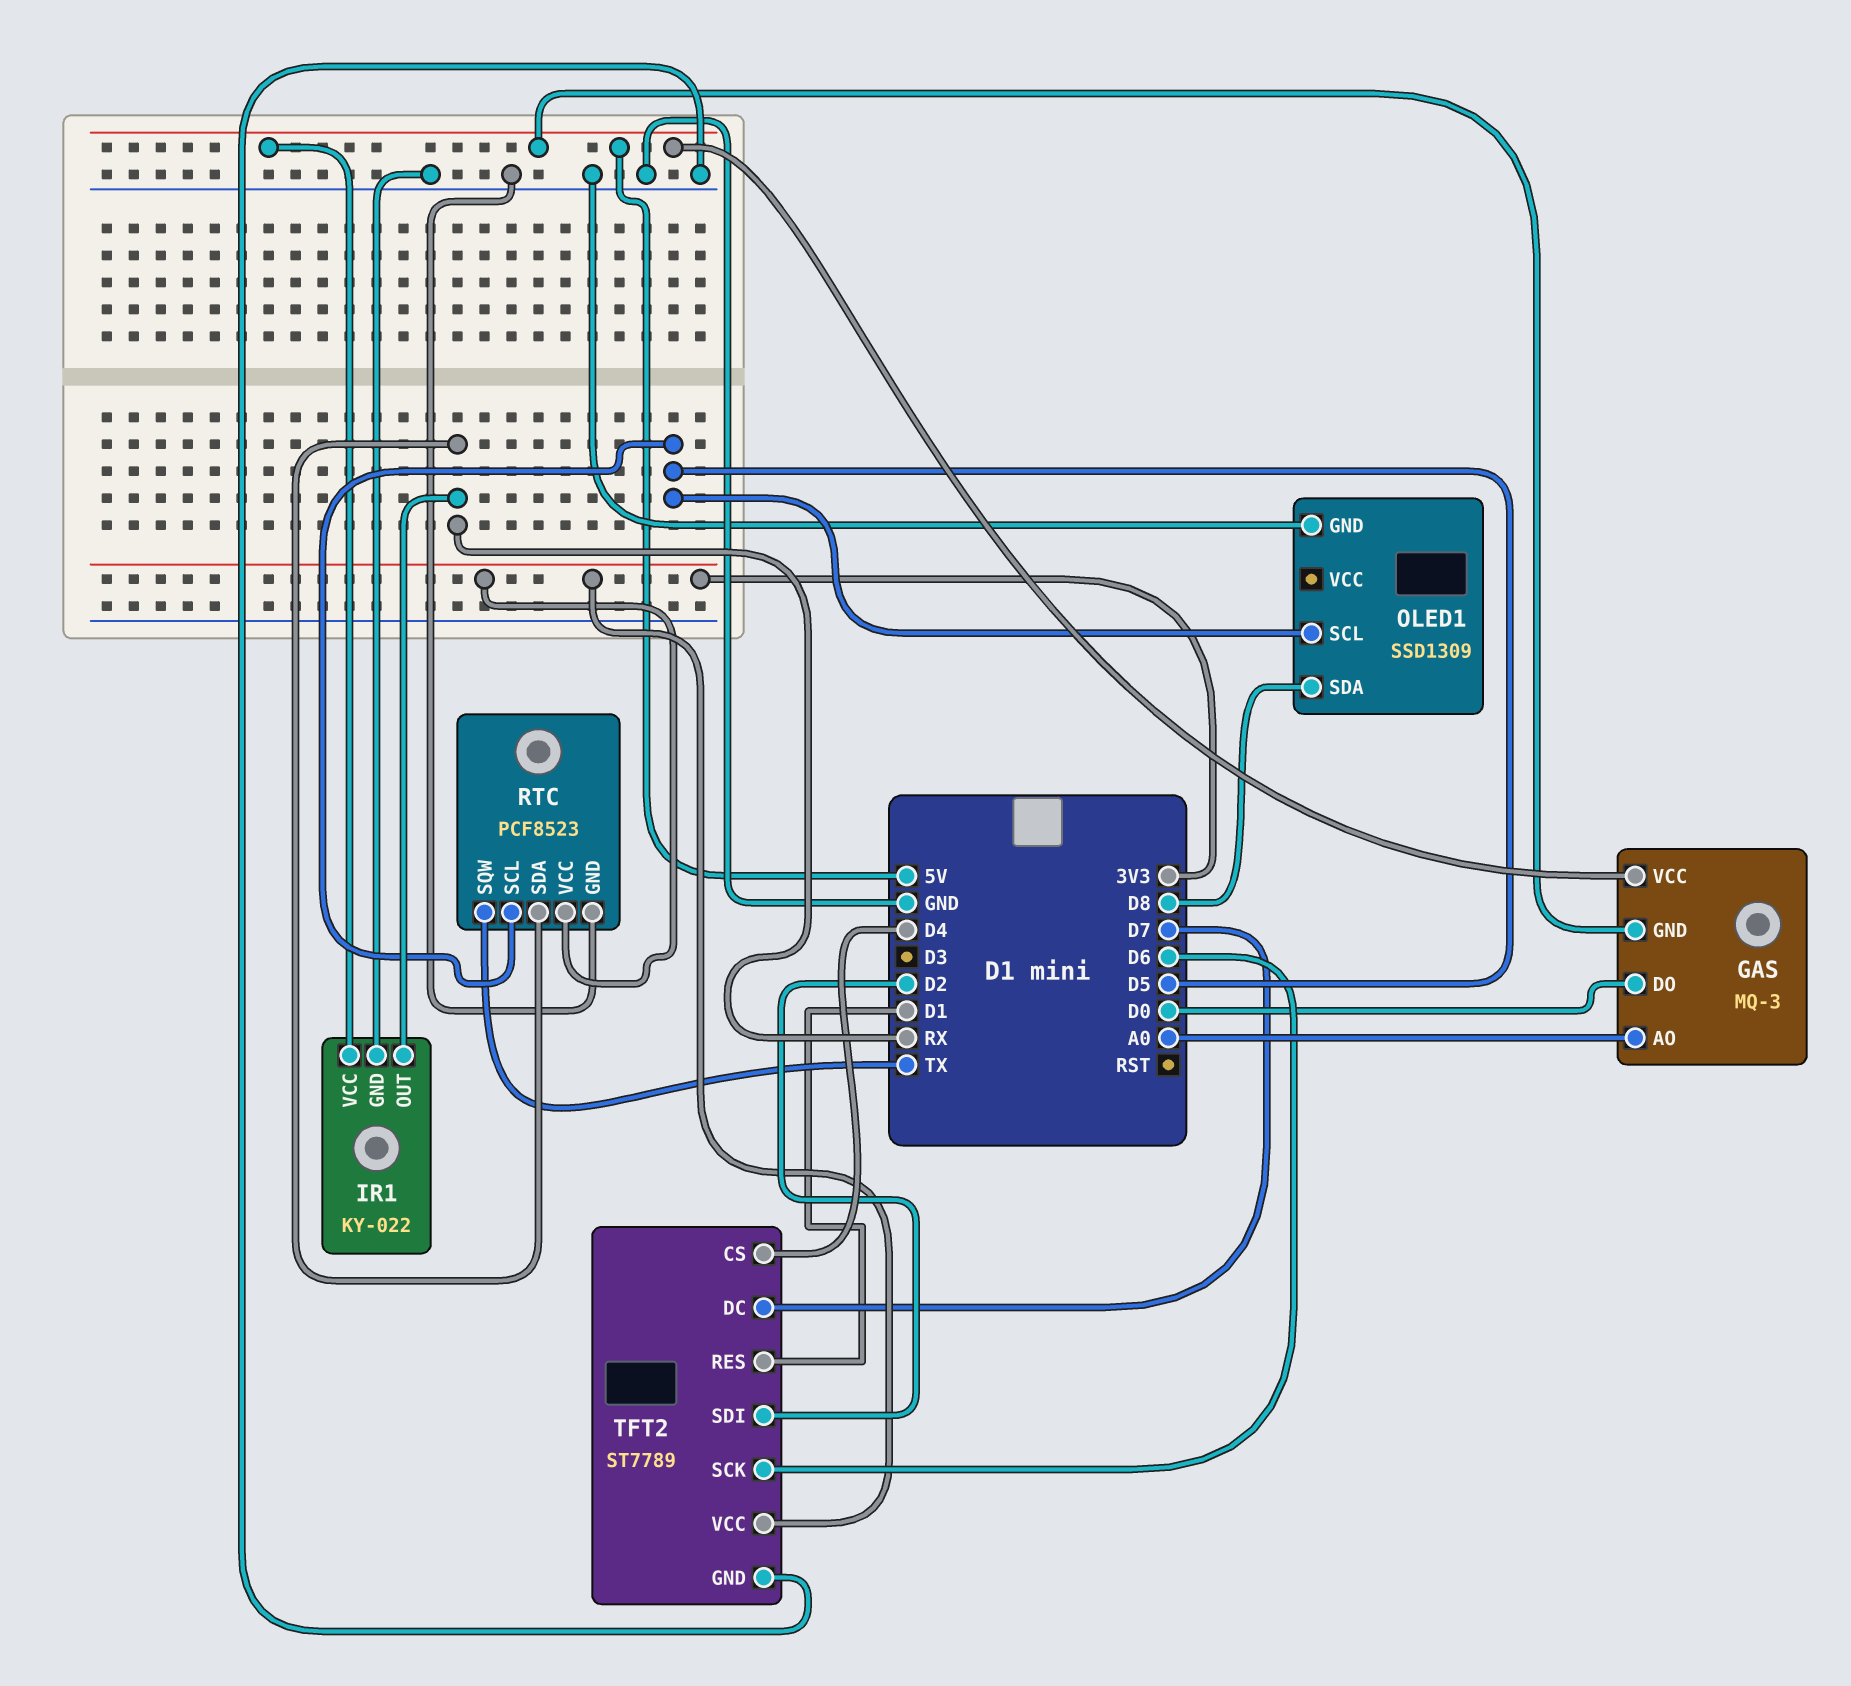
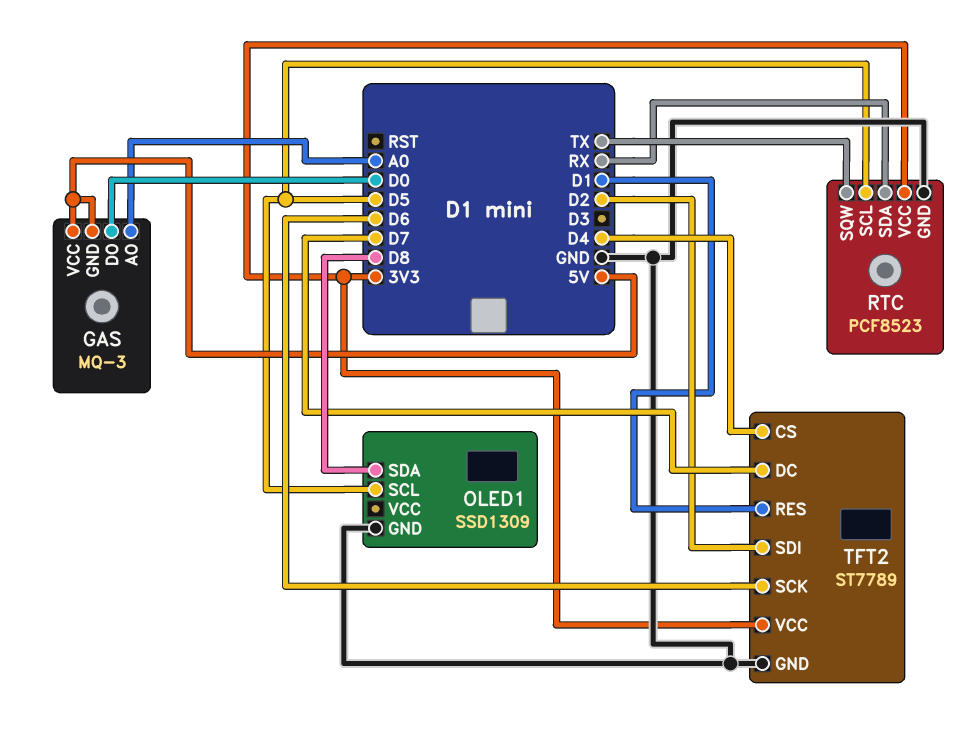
IR1: KY-022 -> none
IR1 pin GND: GND -> none
IR1 pin OUT: RX -> none
IR1 pin VCC: 5V -> none

